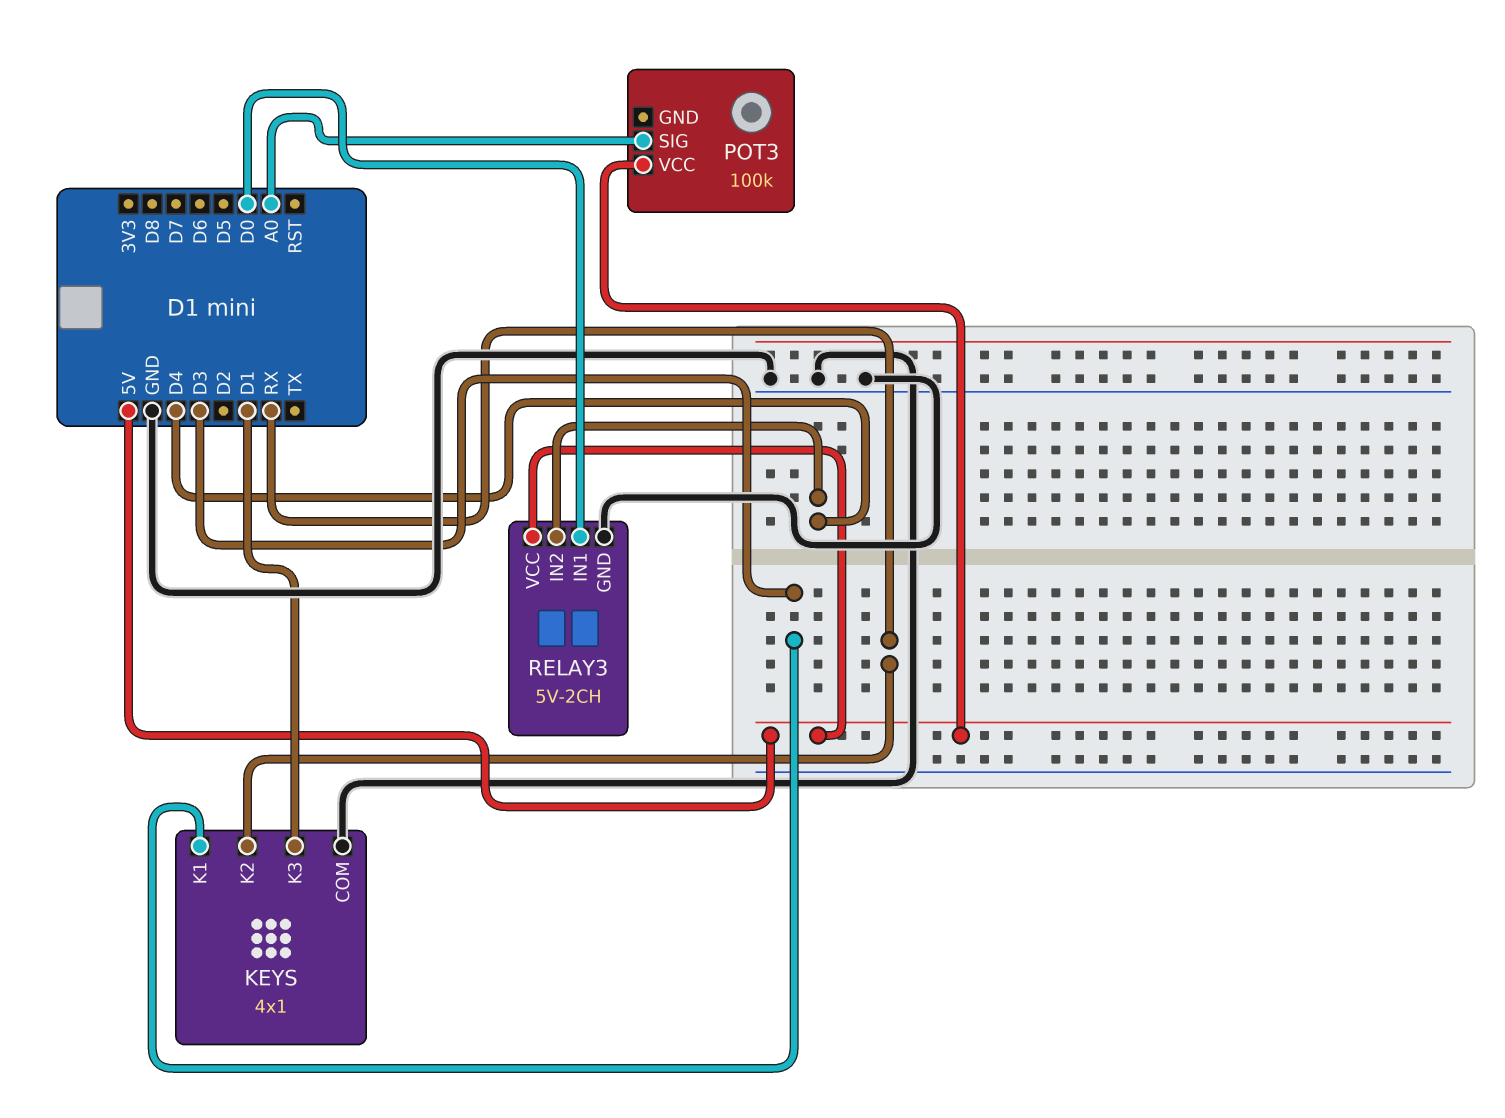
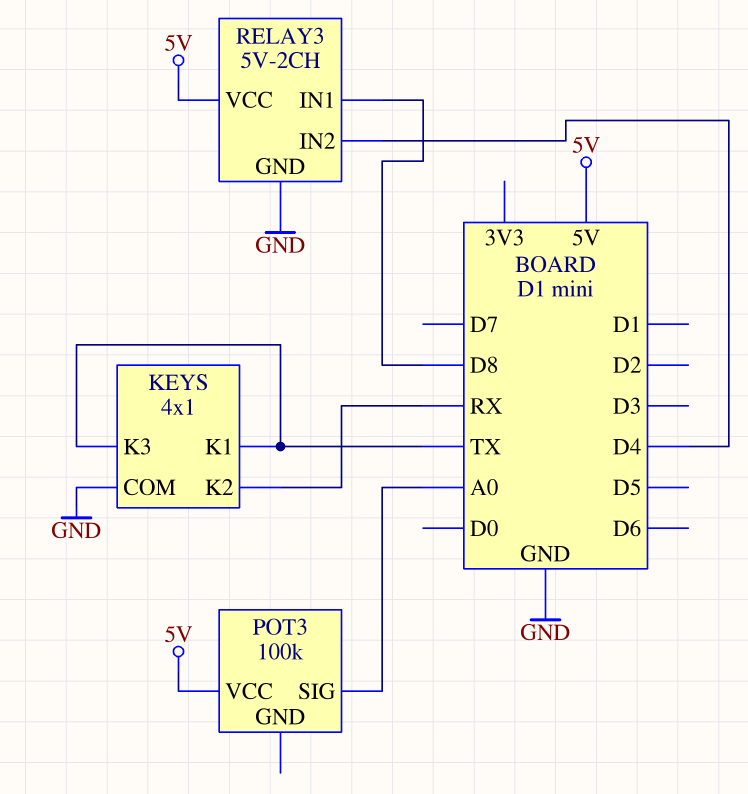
KEYS pin K1: D3 -> TX
KEYS pin K3: D1 -> TX
RELAY3 pin IN1: D0 -> D8

